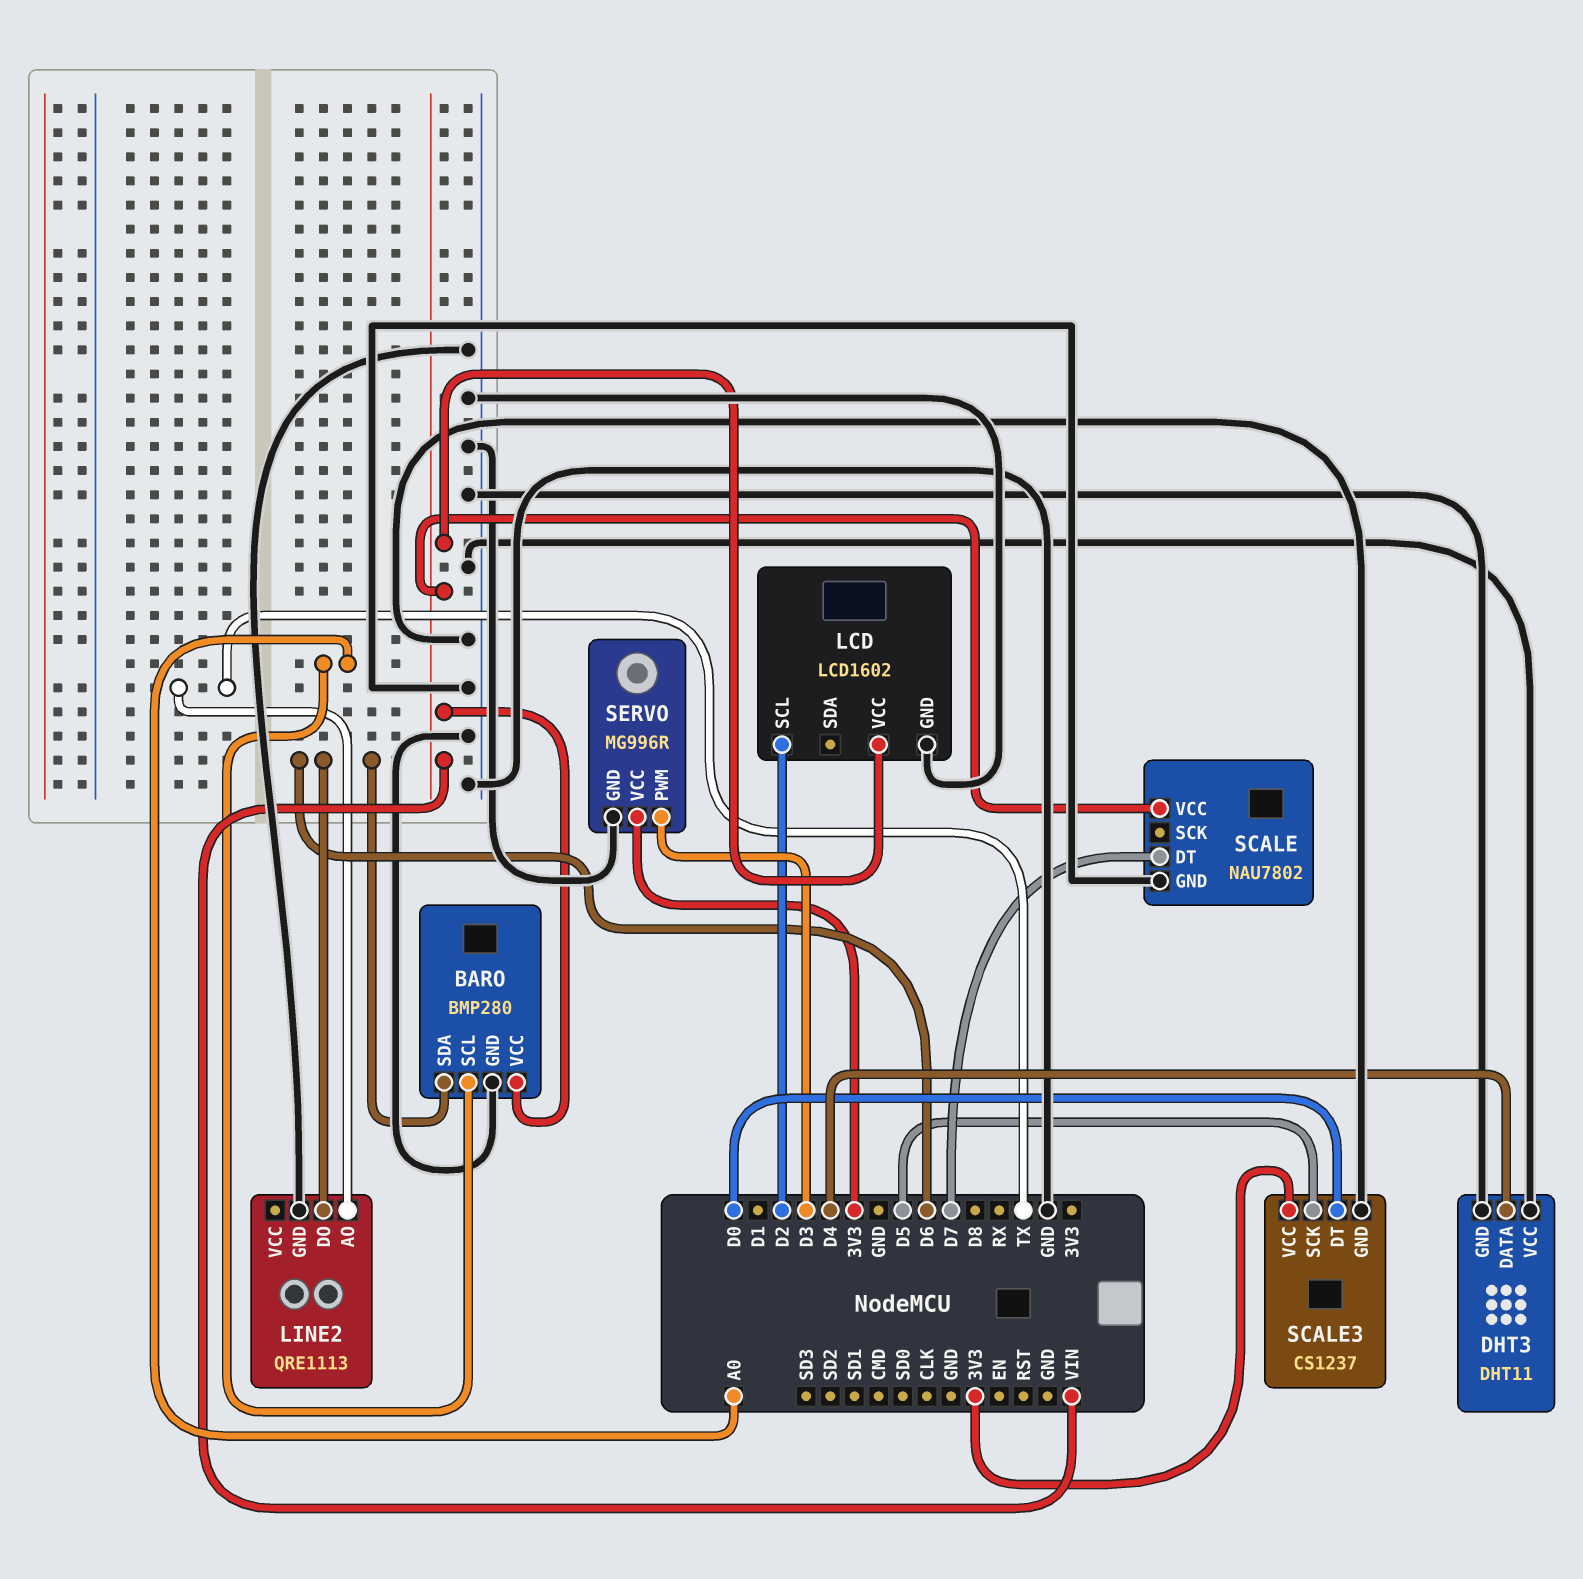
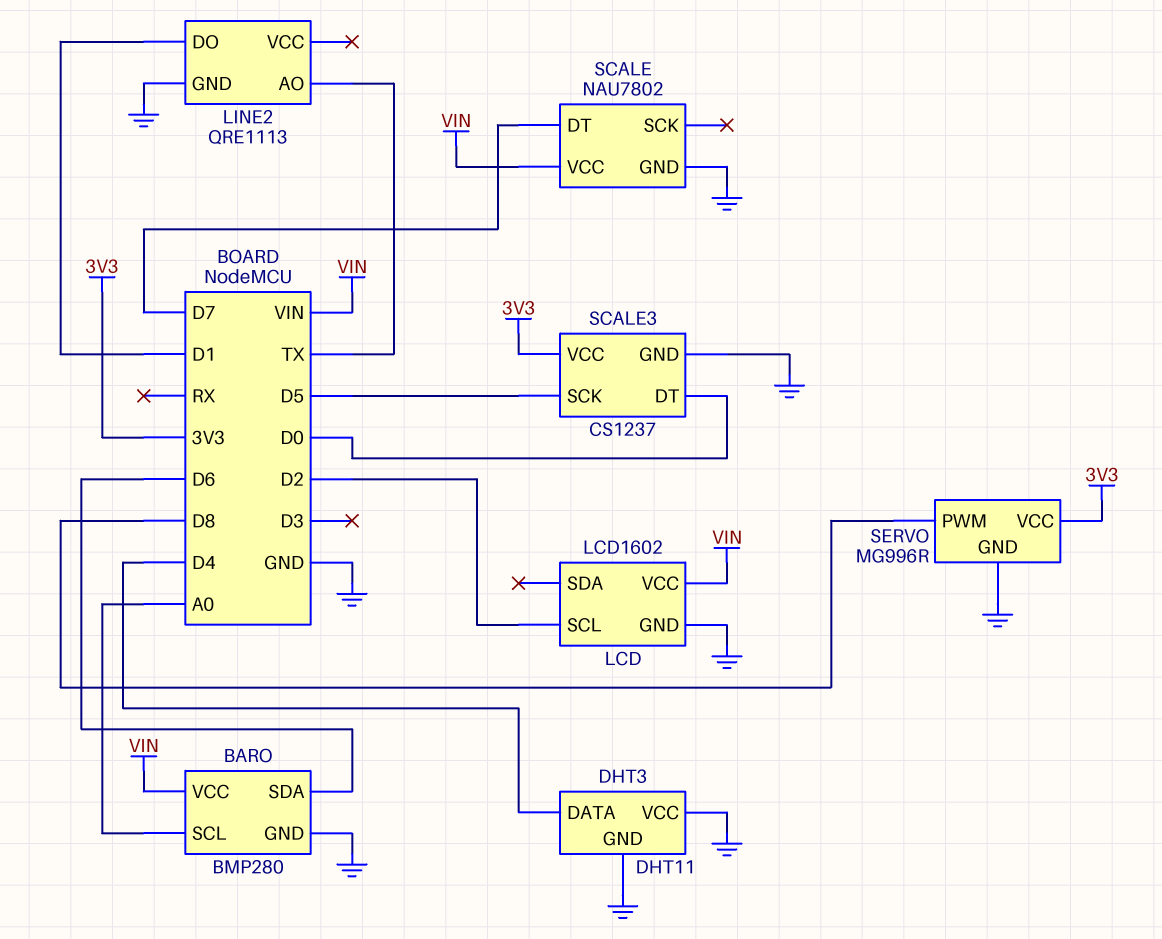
LINE2 pin DO: D6 -> D1
SERVO pin PWM: D3 -> D8

